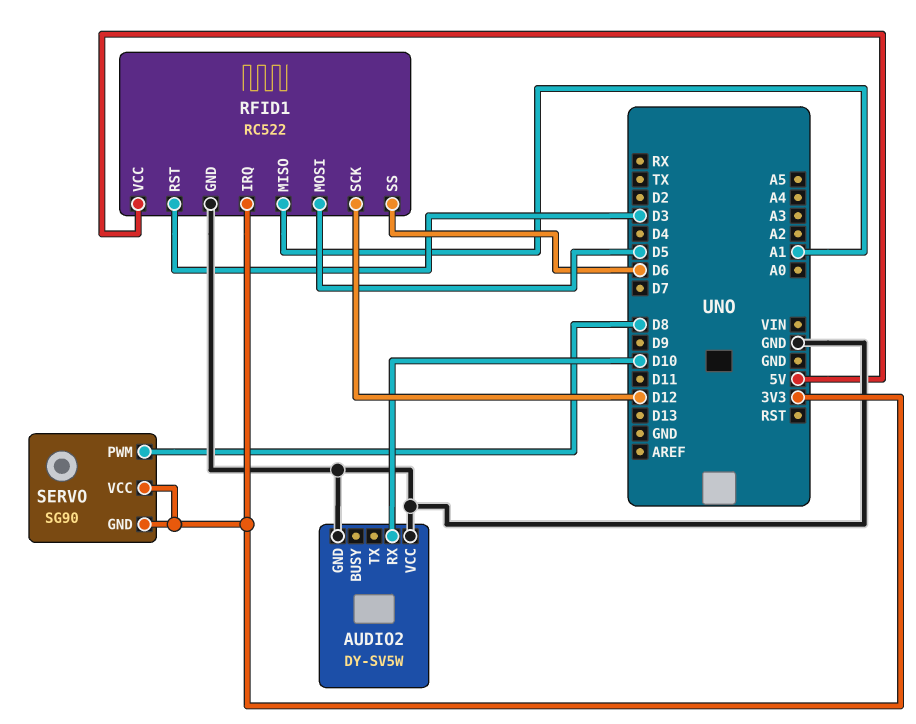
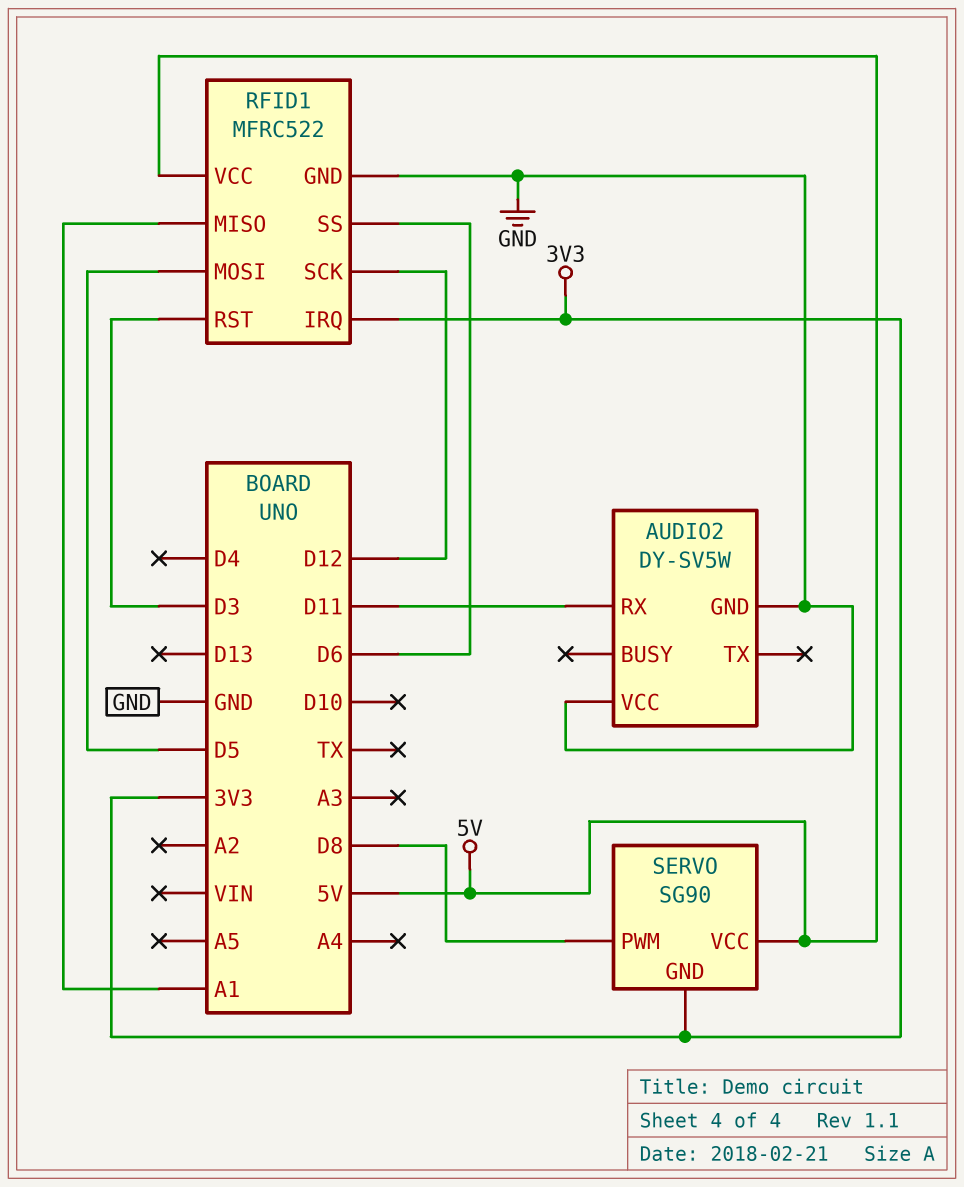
AUDIO2 pin RX: D10 -> D11
RFID1: RC522 -> MFRC522
SERVO pin VCC: 3V3 -> 5V

